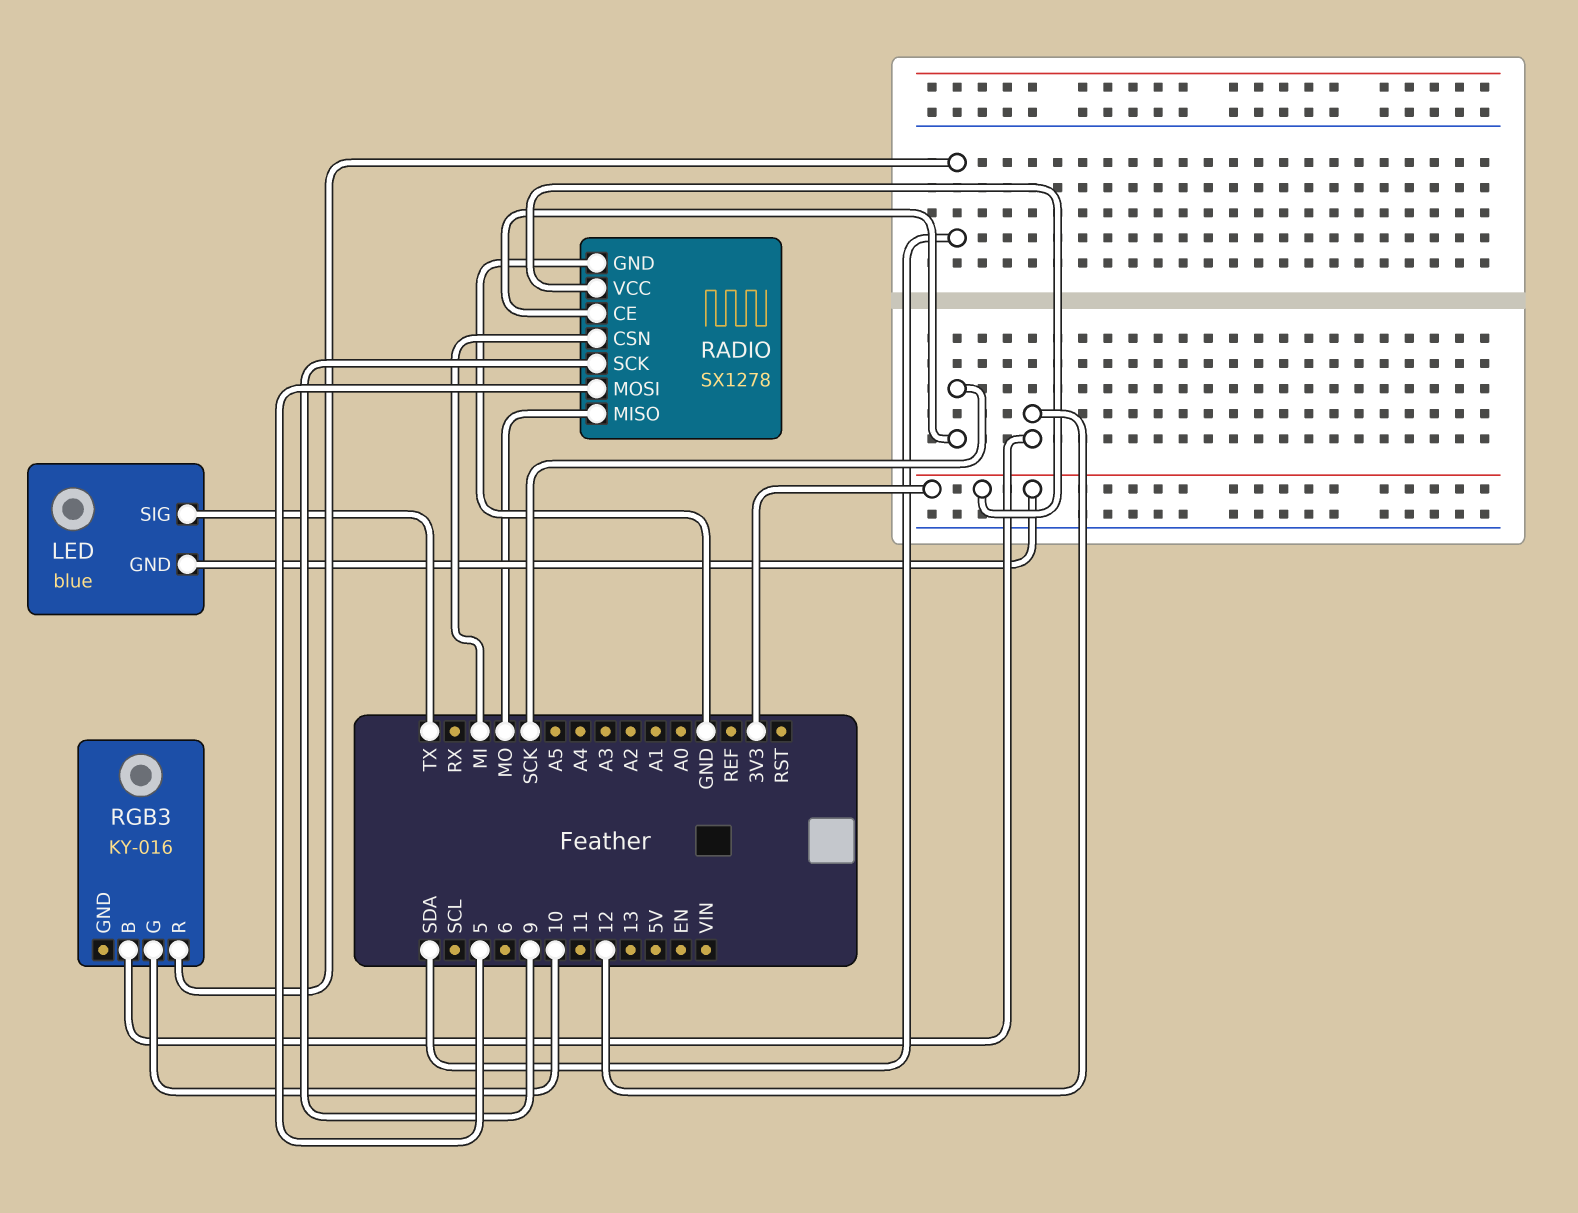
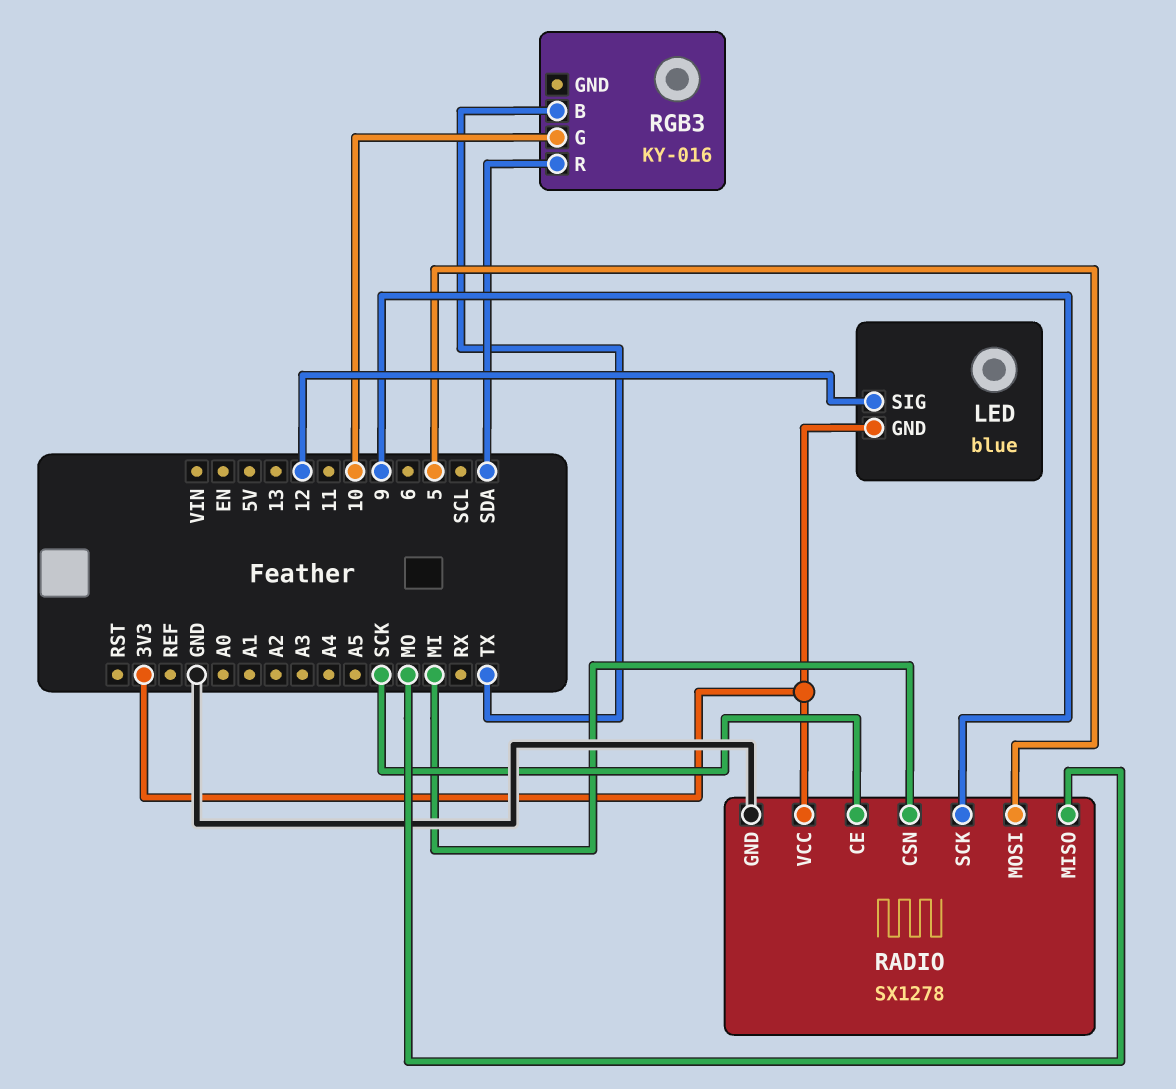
LED pin SIG: TX -> 12
RGB3 pin B: 12 -> TX

